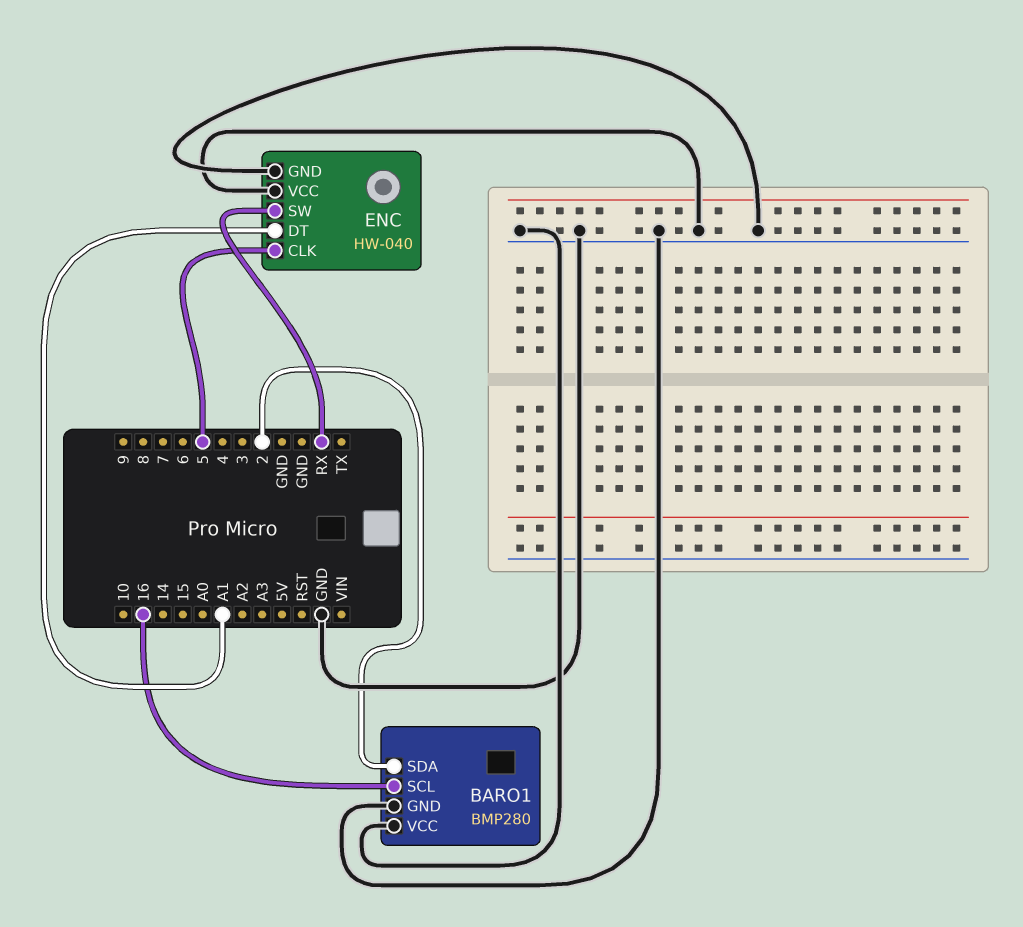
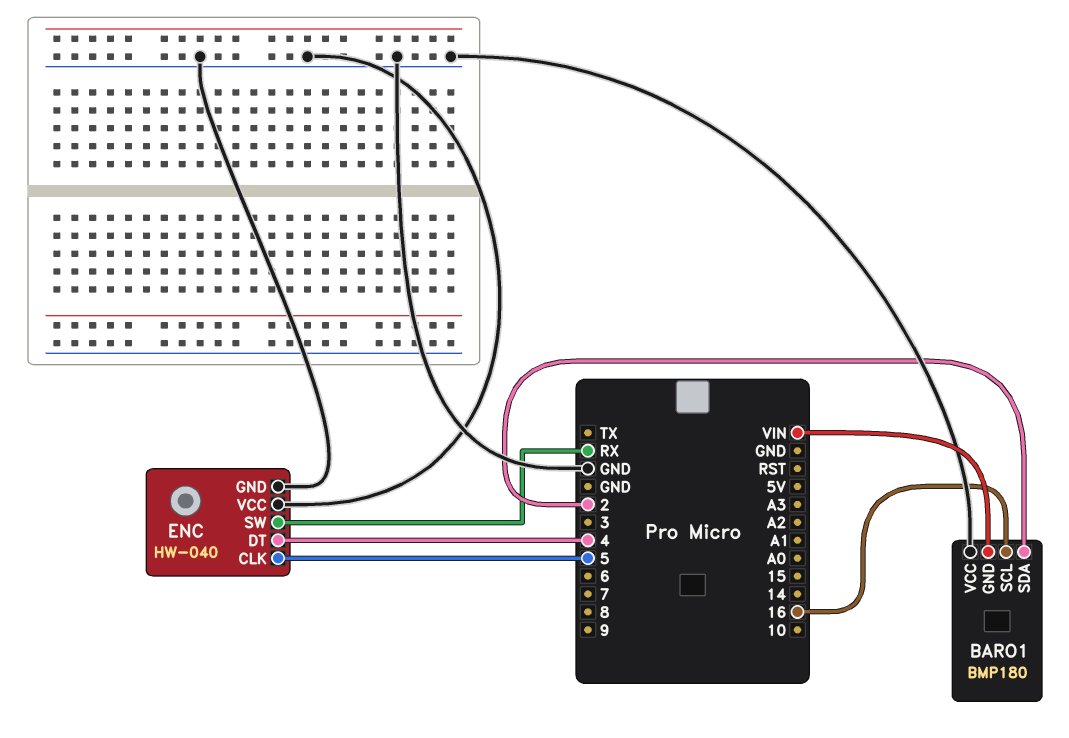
BARO1: BMP280 -> BMP180
BARO1 pin GND: GND -> VIN
ENC pin DT: A1 -> 4

